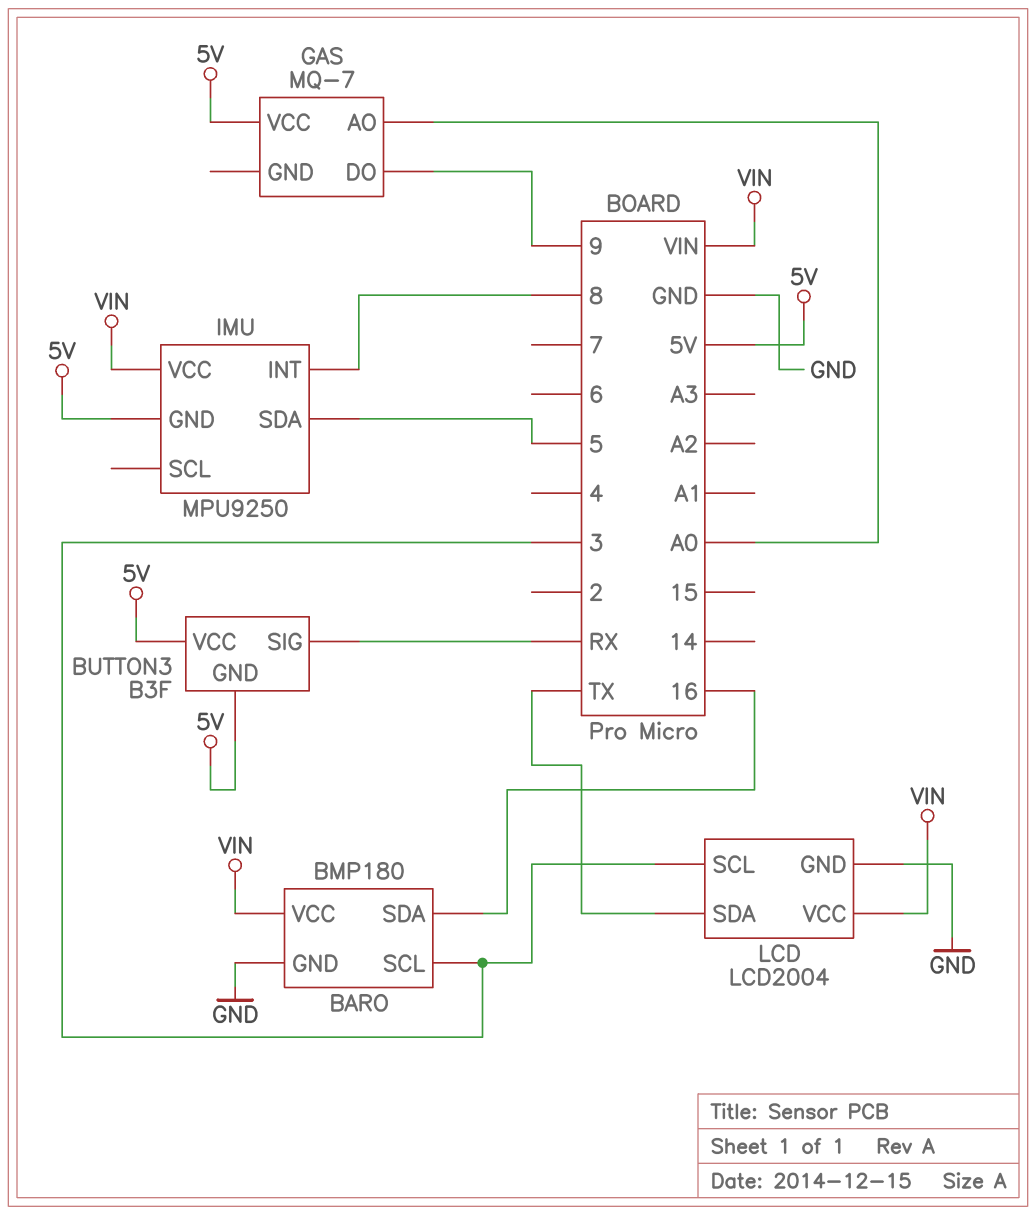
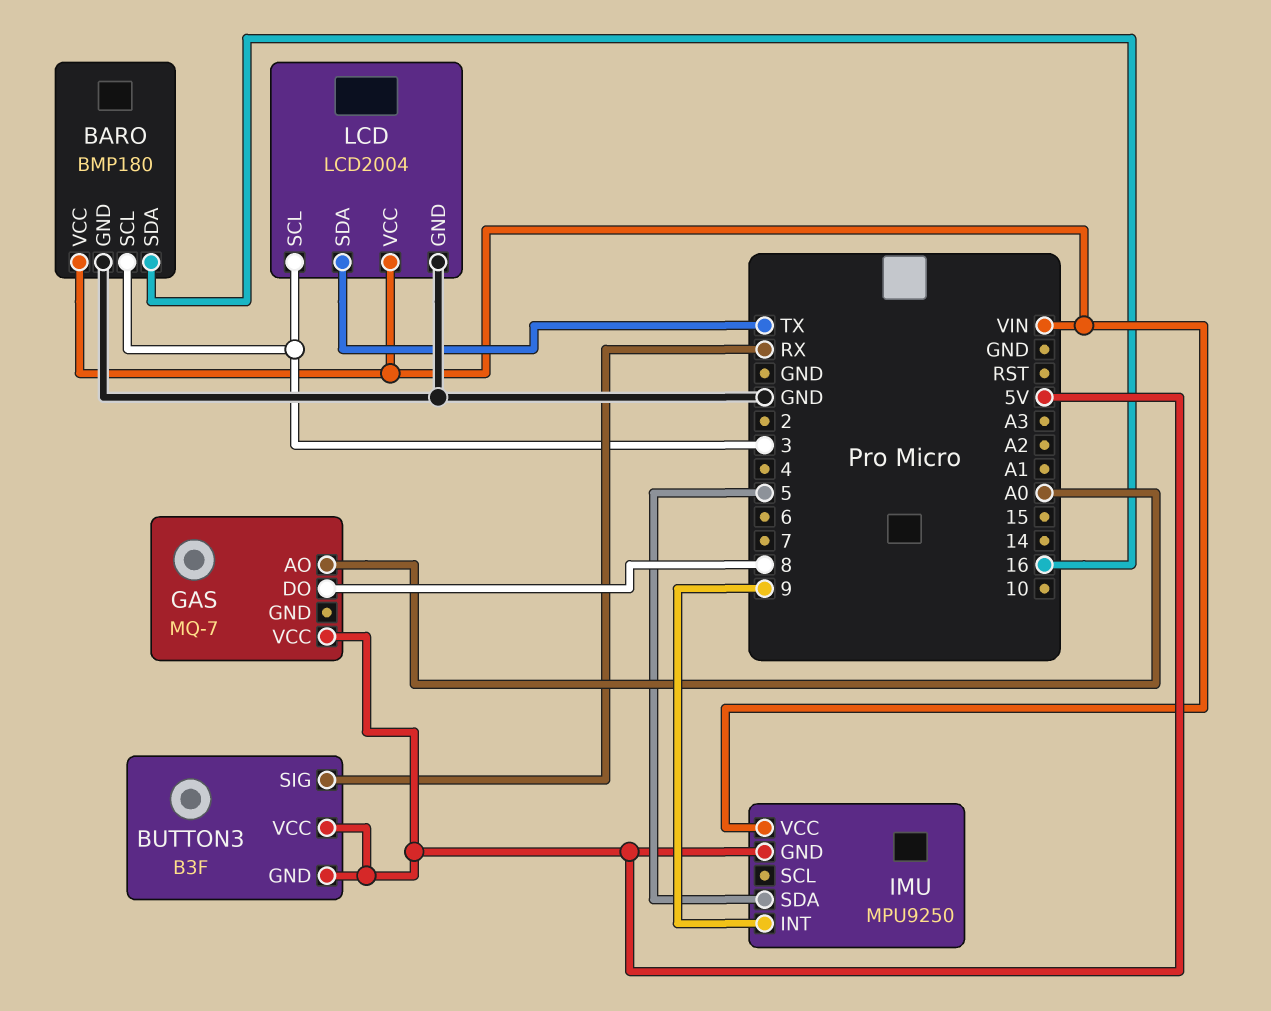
GAS pin DO: 9 -> 8
IMU pin INT: 8 -> 9

